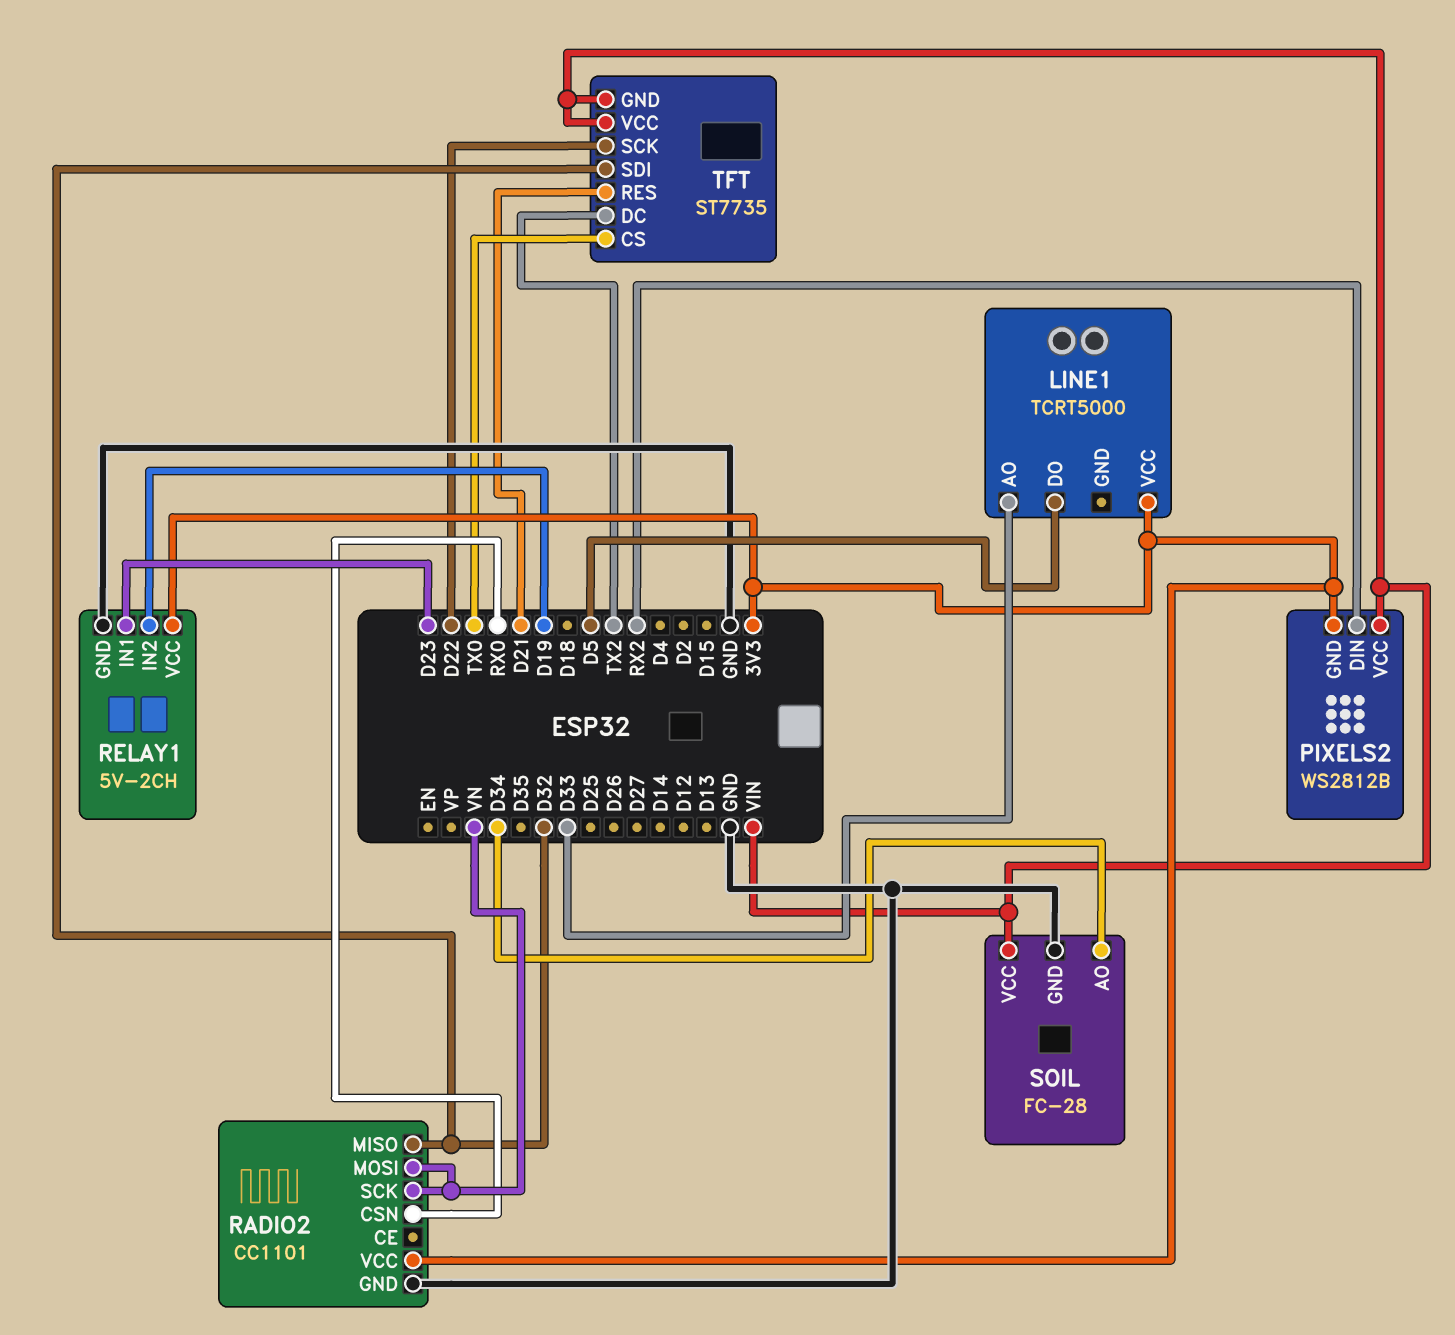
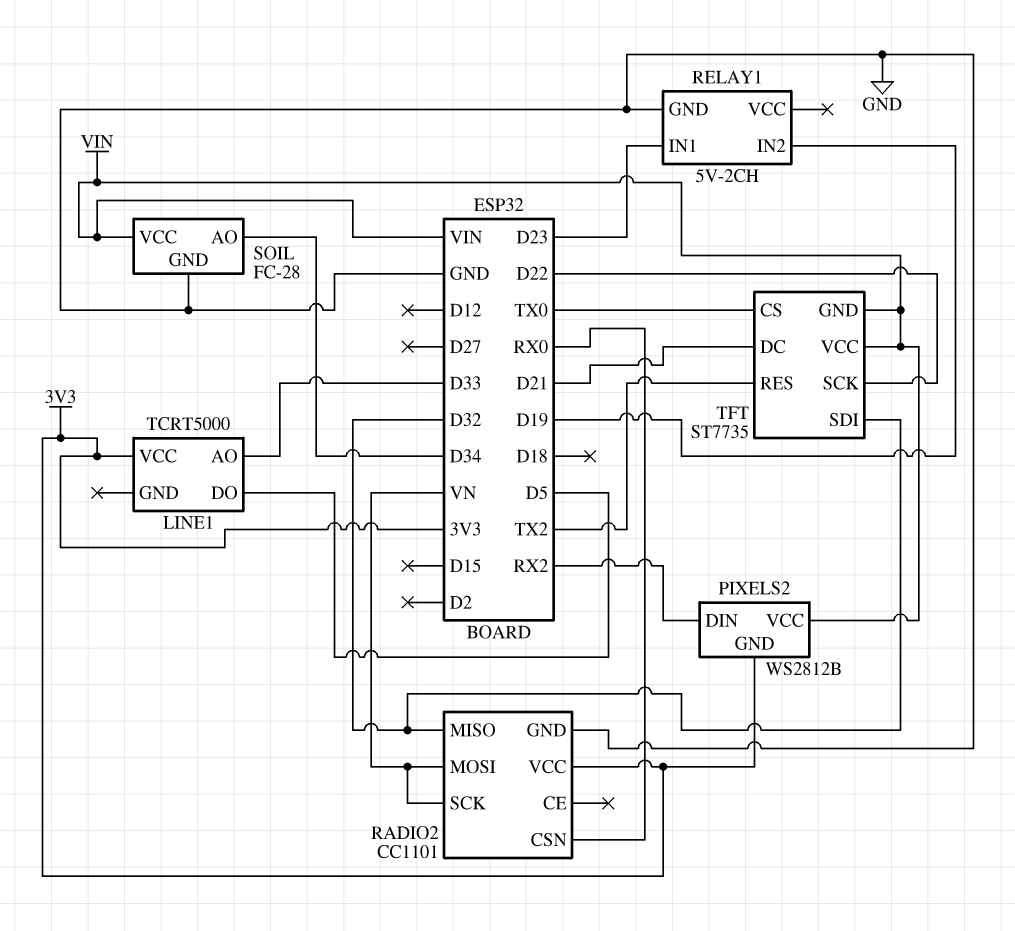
RELAY1 pin VCC: 3V3 -> none
TFT pin DC: TX2 -> D21
TFT pin RES: D21 -> TX2

